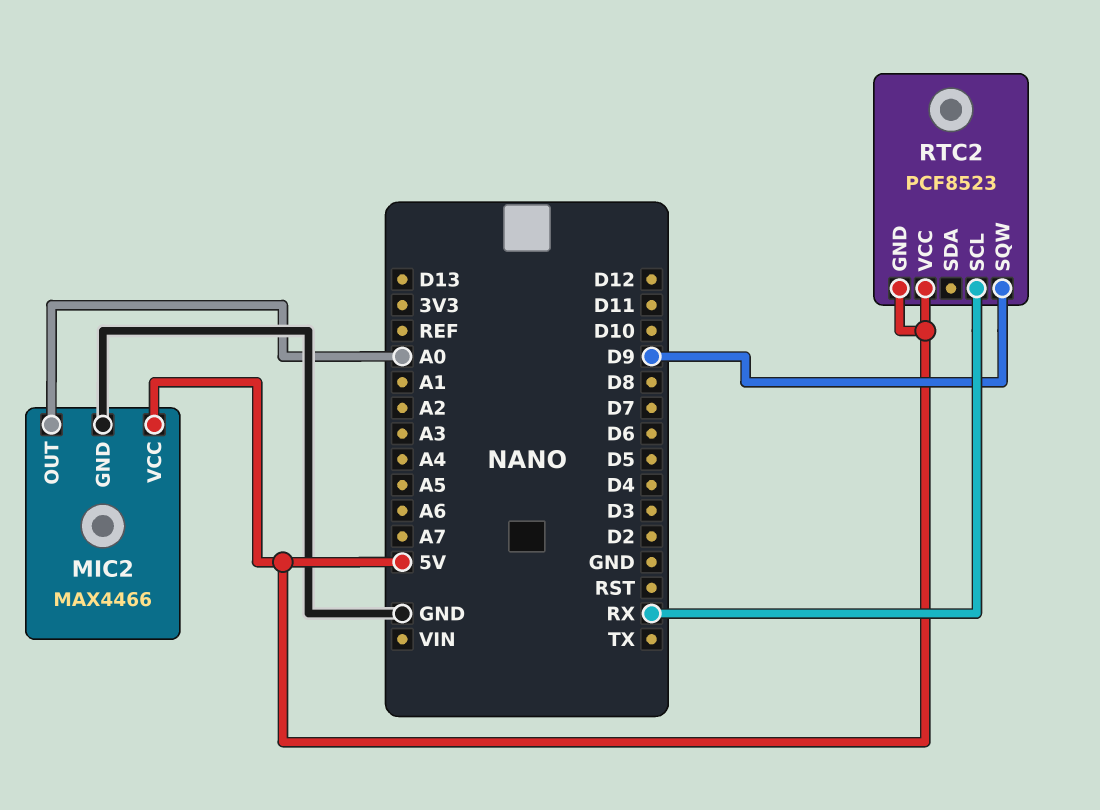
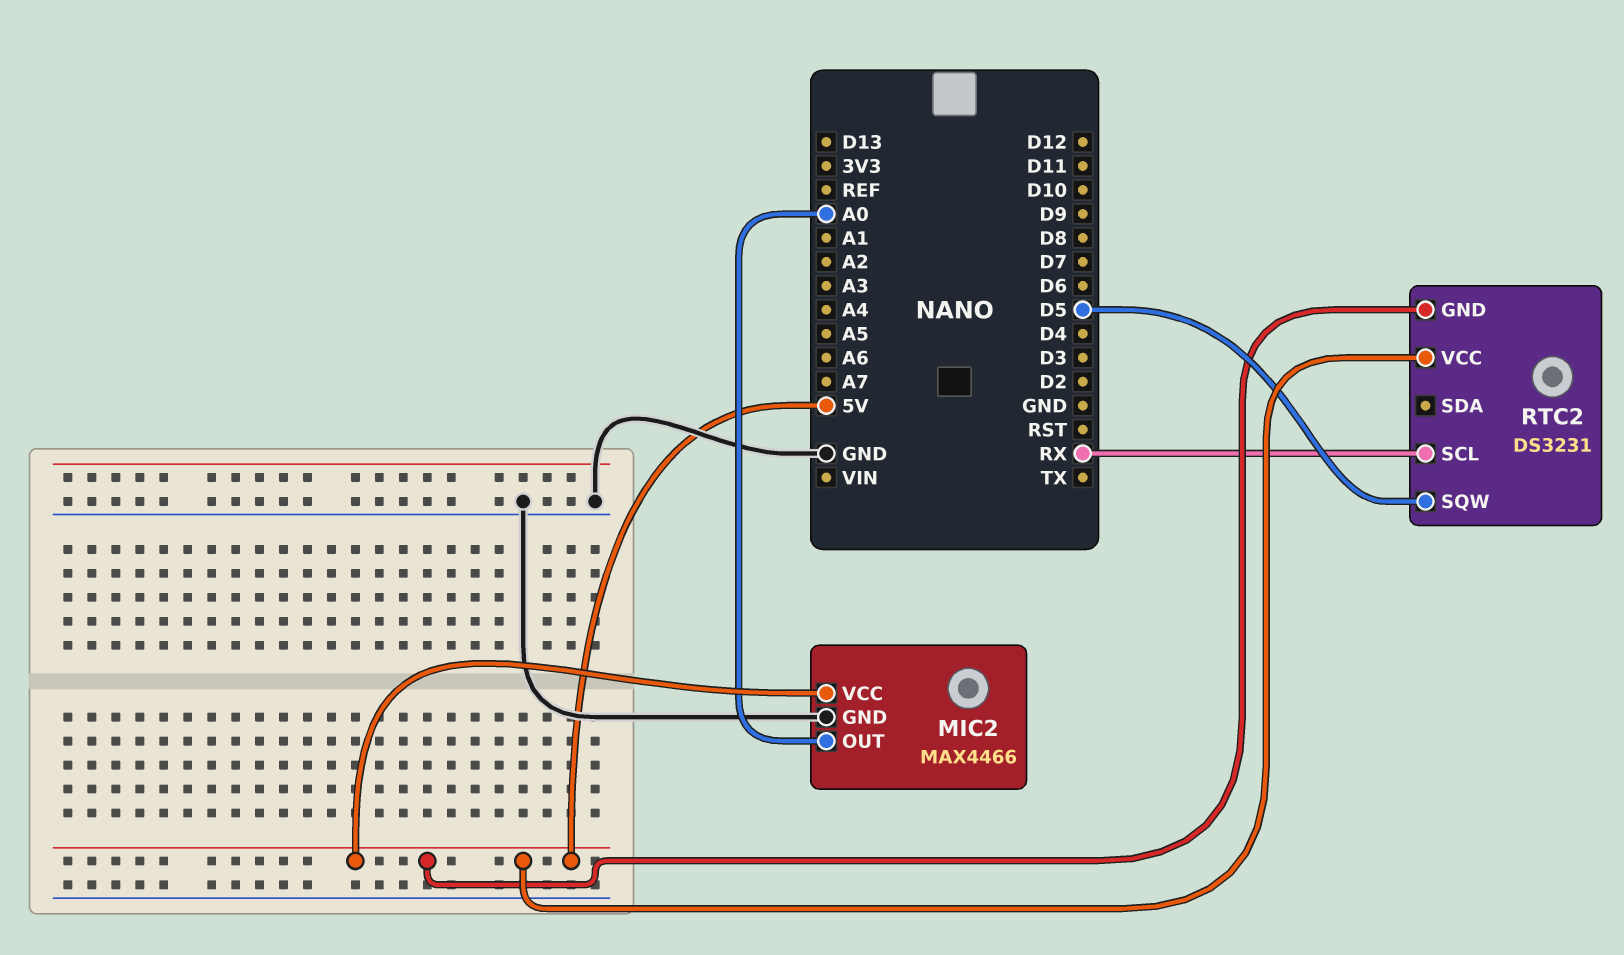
RTC2: PCF8523 -> DS3231
RTC2 pin SQW: D9 -> D5

